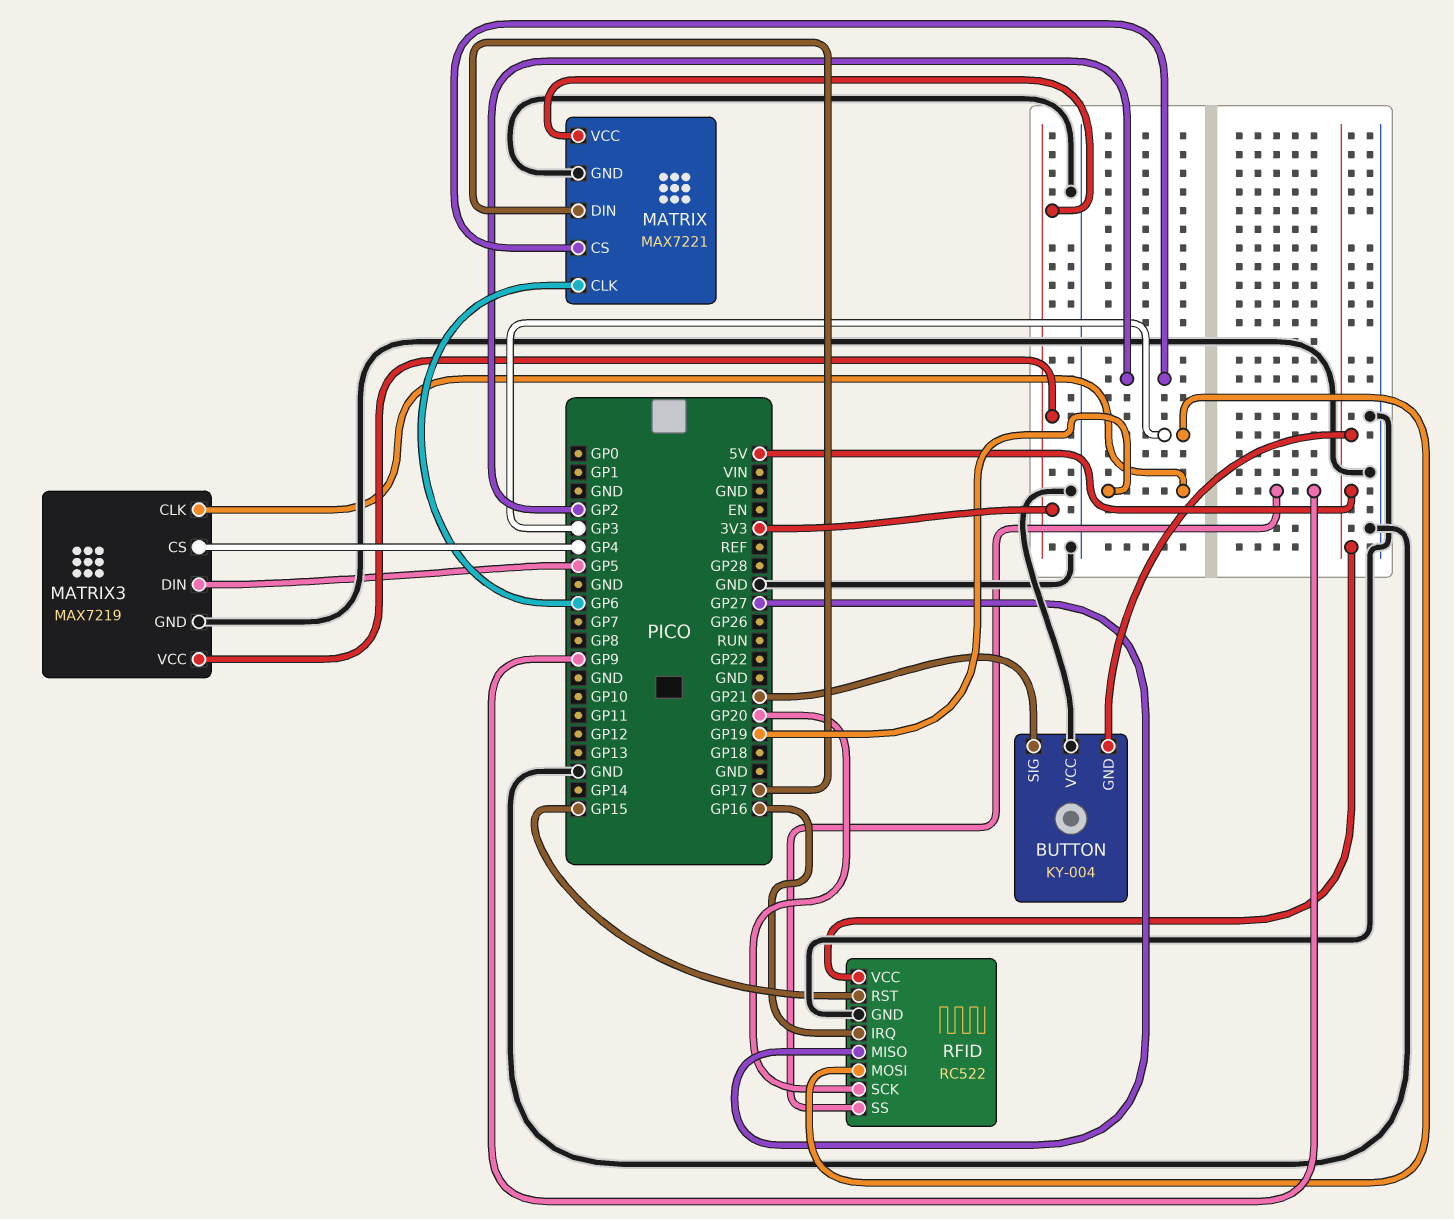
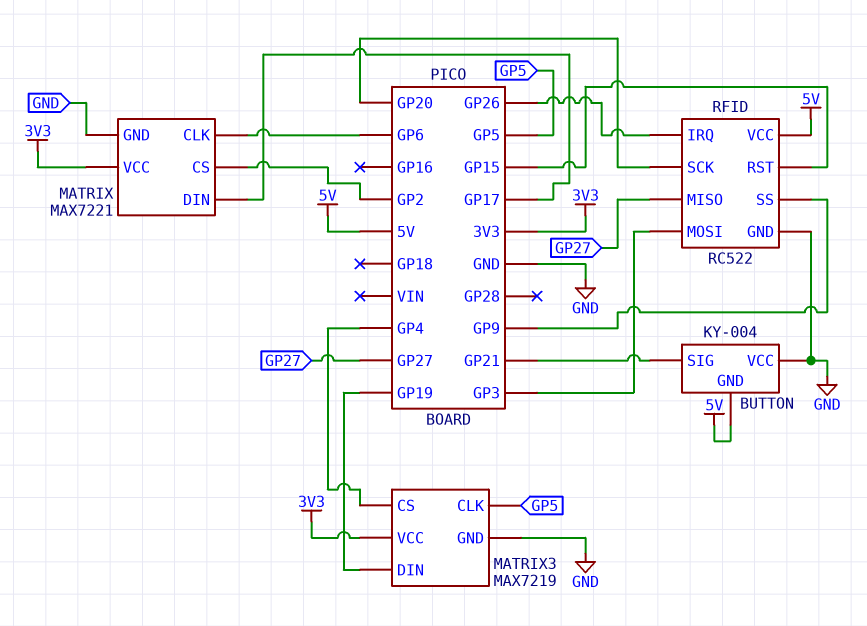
MATRIX3 pin CLK: GP19 -> GP5
MATRIX3 pin DIN: GP5 -> GP19
RFID pin IRQ: GP16 -> GP26

